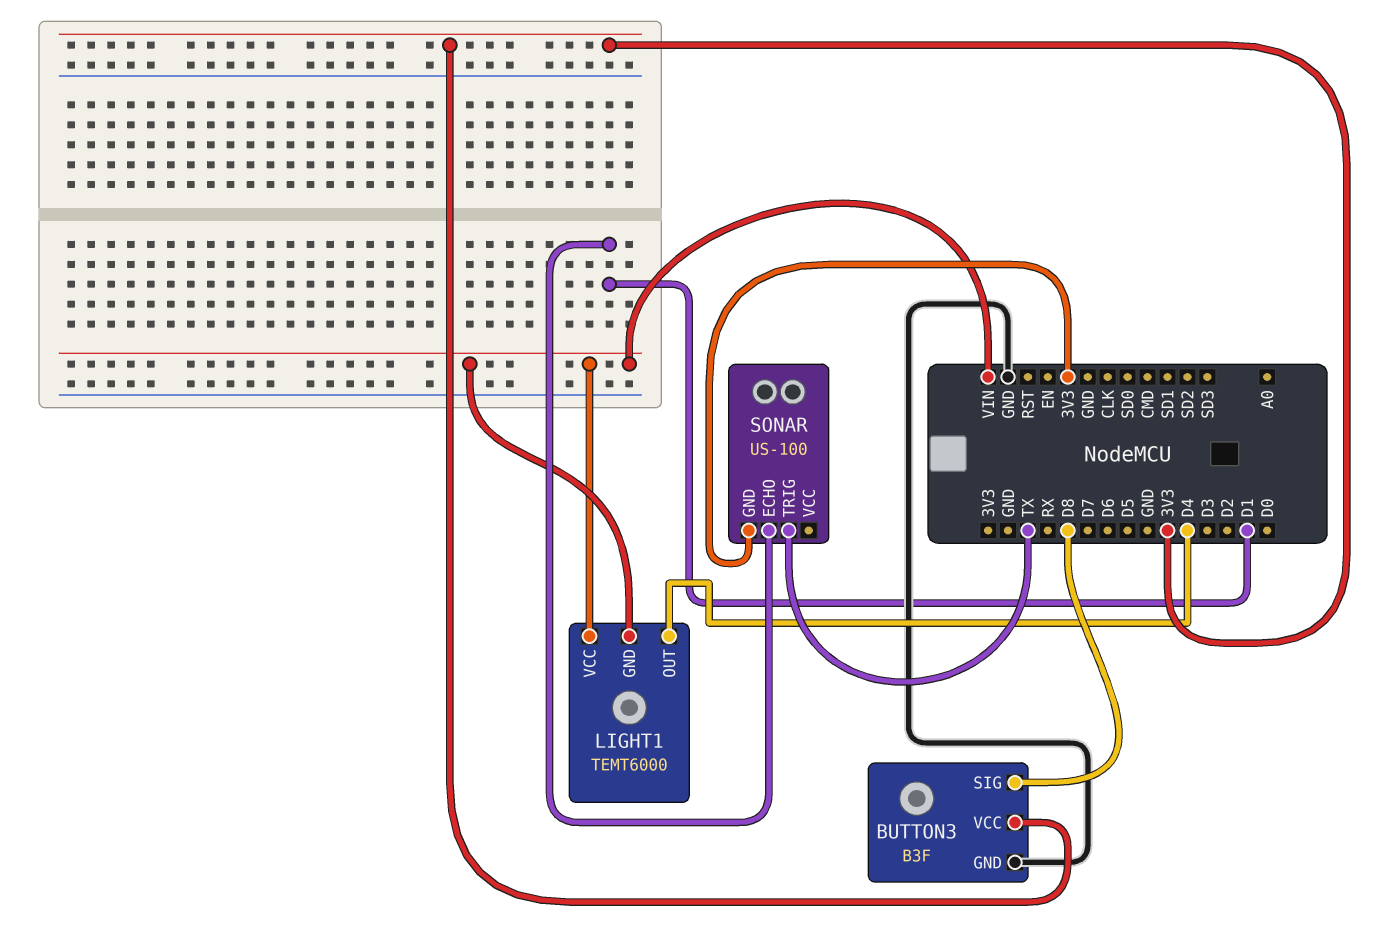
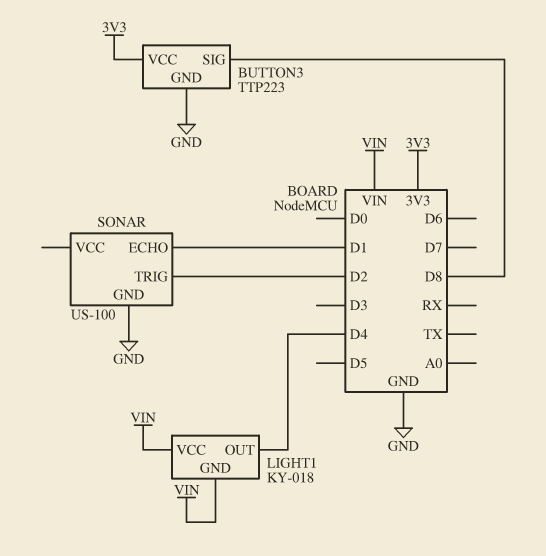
BUTTON3: B3F -> TTP223
LIGHT1: TEMT6000 -> KY-018
SONAR pin GND: 3V3 -> GND
SONAR pin TRIG: TX -> D2

